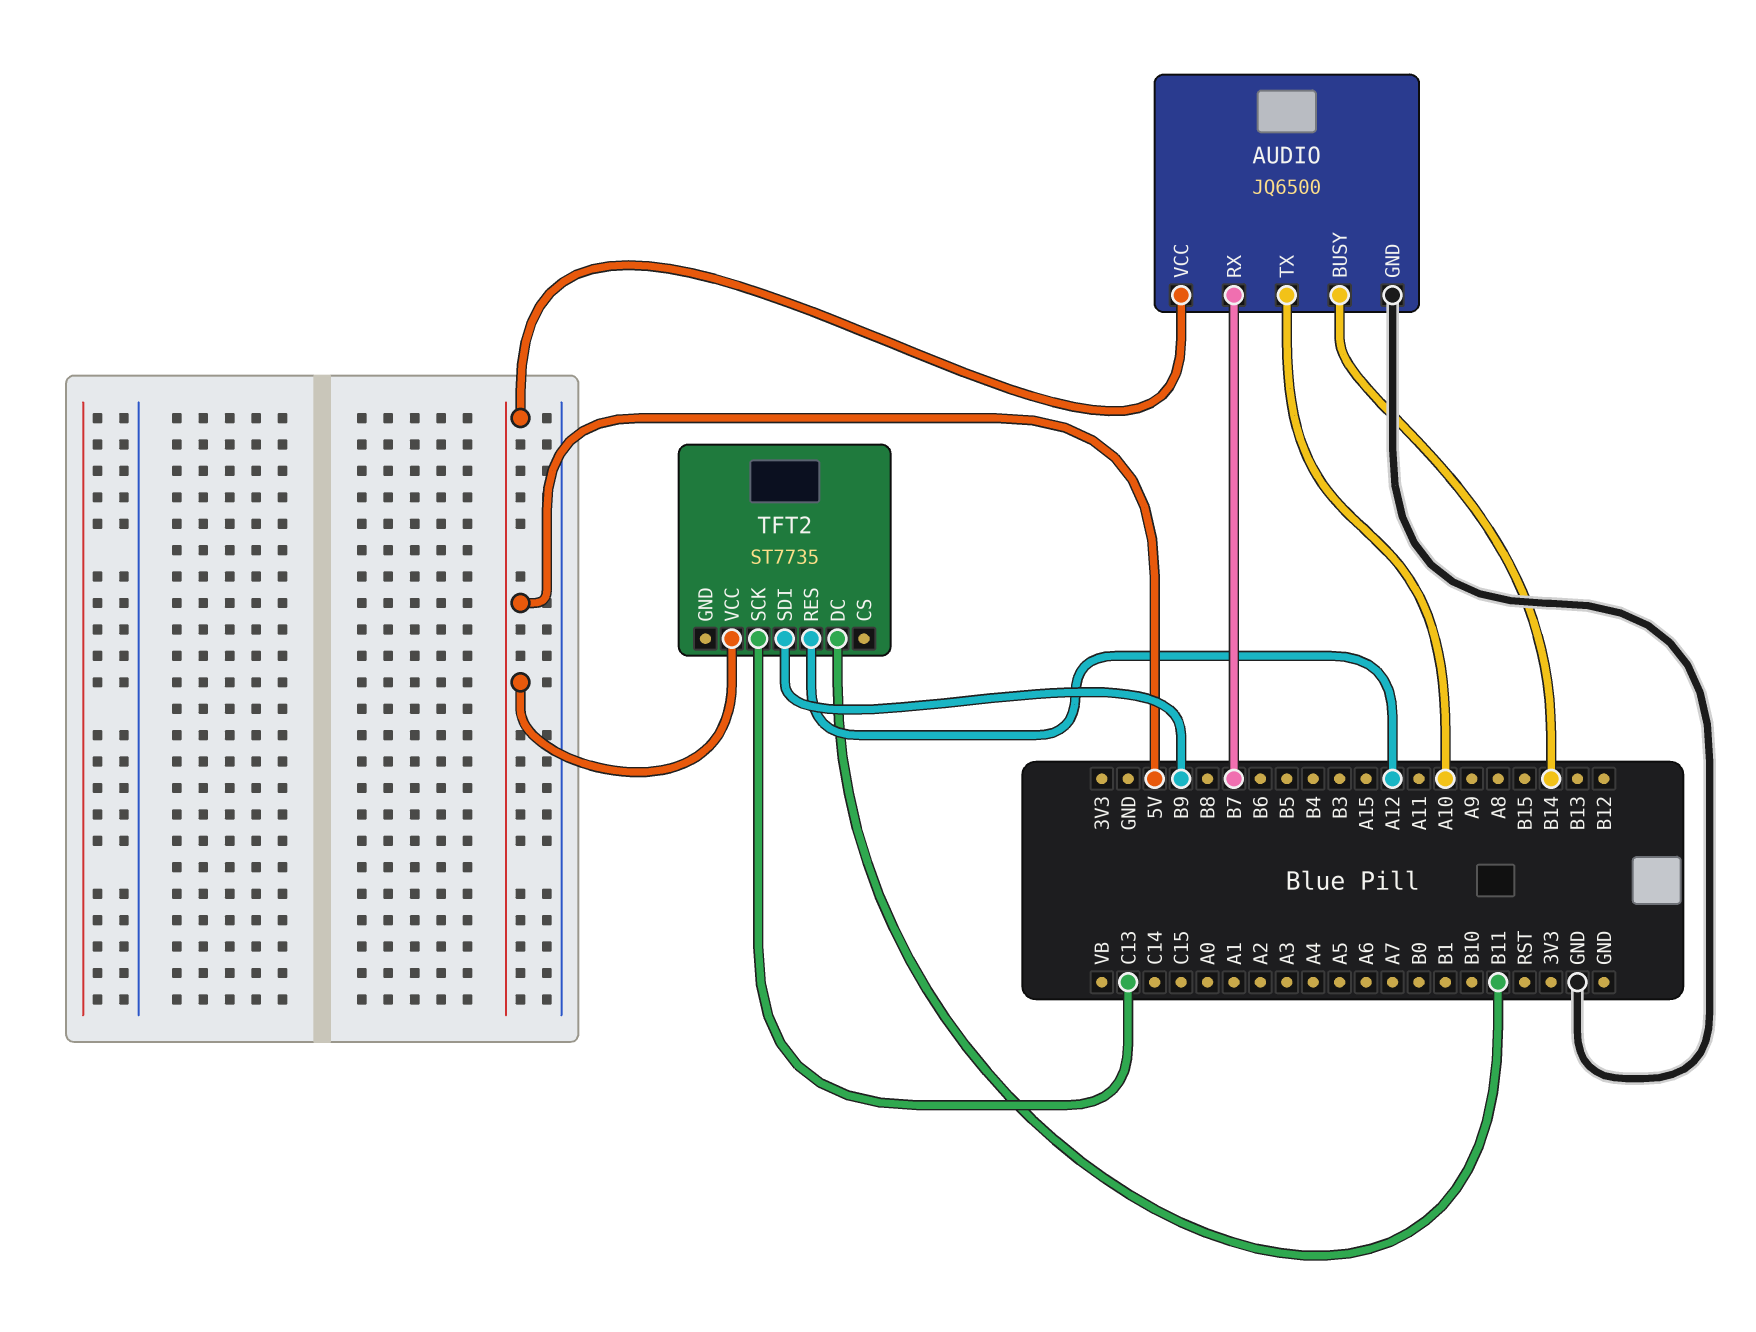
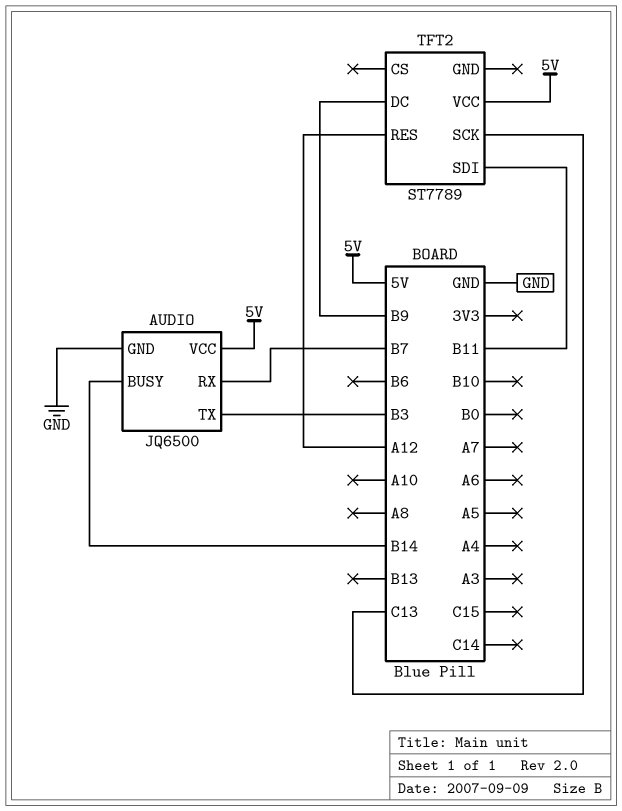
AUDIO pin TX: A10 -> B3
TFT2: ST7735 -> ST7789
TFT2 pin DC: B11 -> B9
TFT2 pin SDI: B9 -> B11

